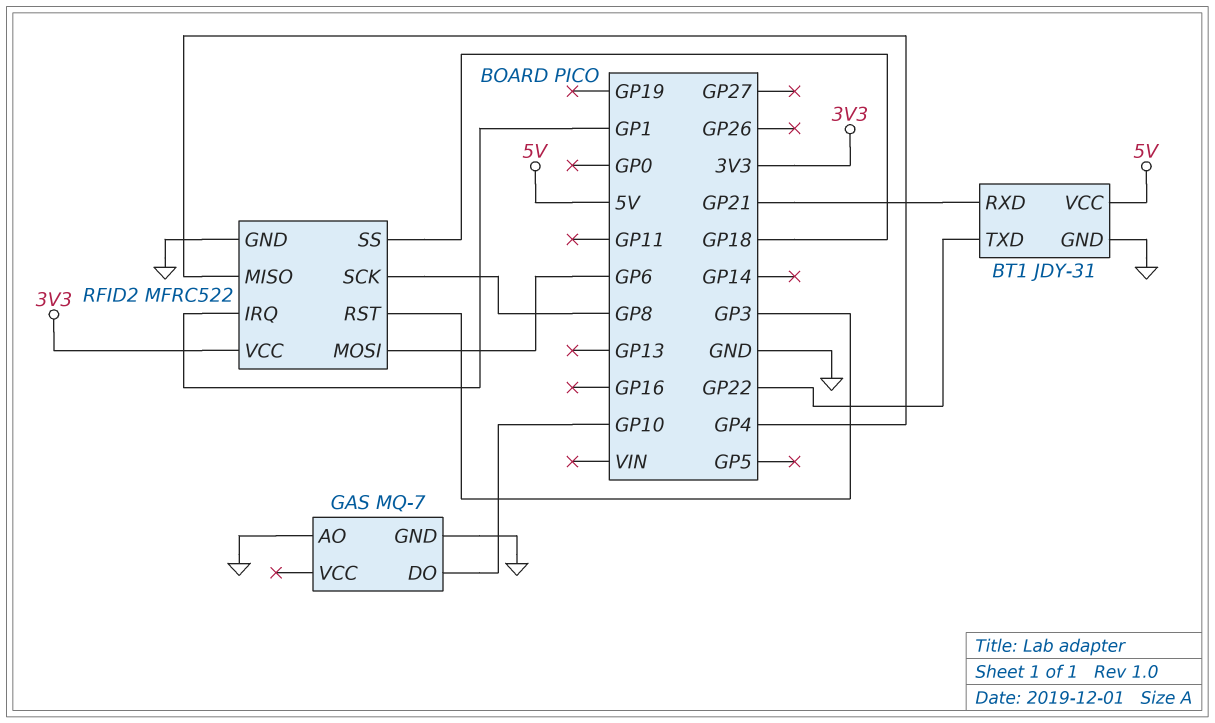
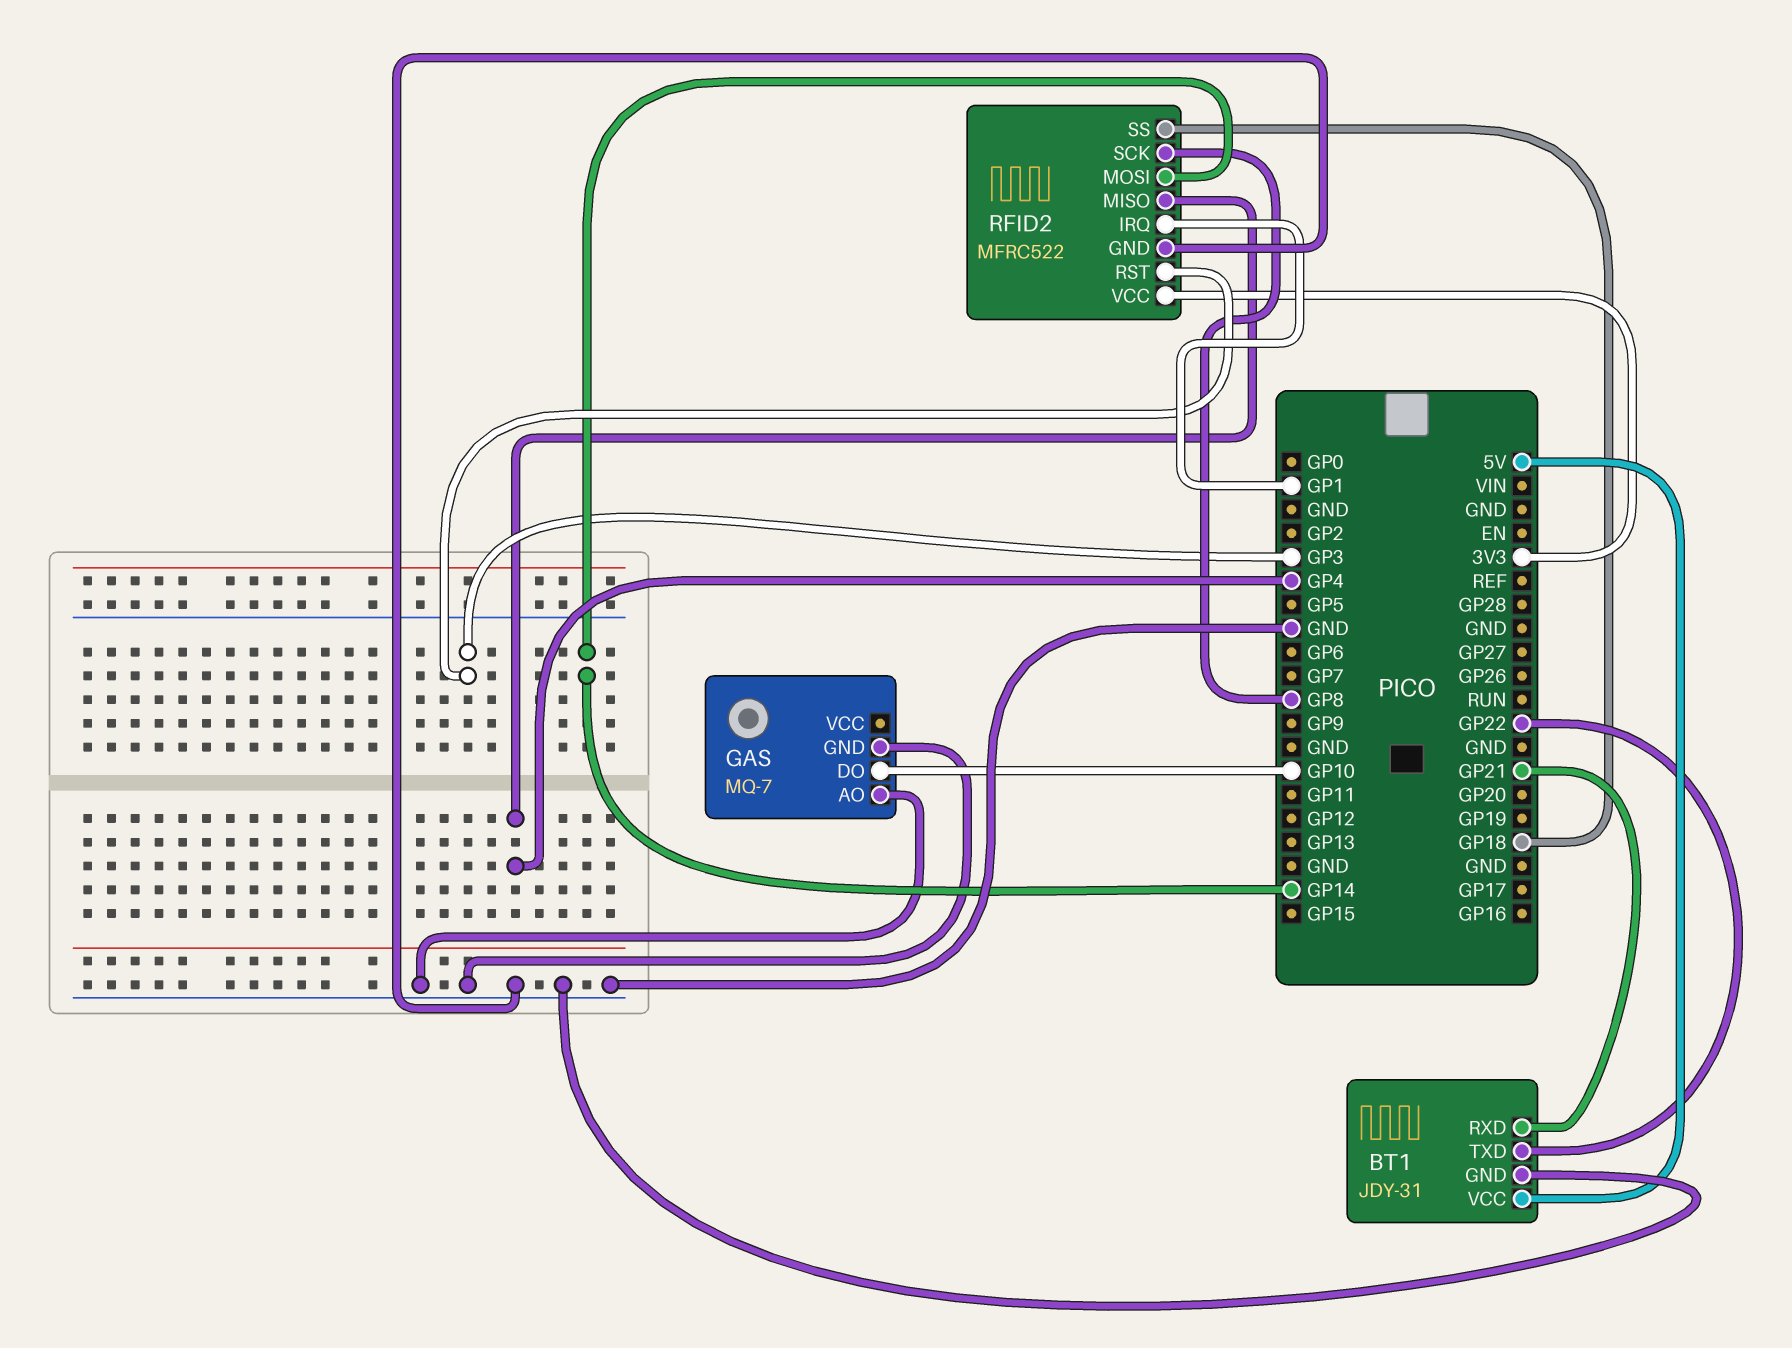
RFID2 pin MOSI: GP6 -> GP14

